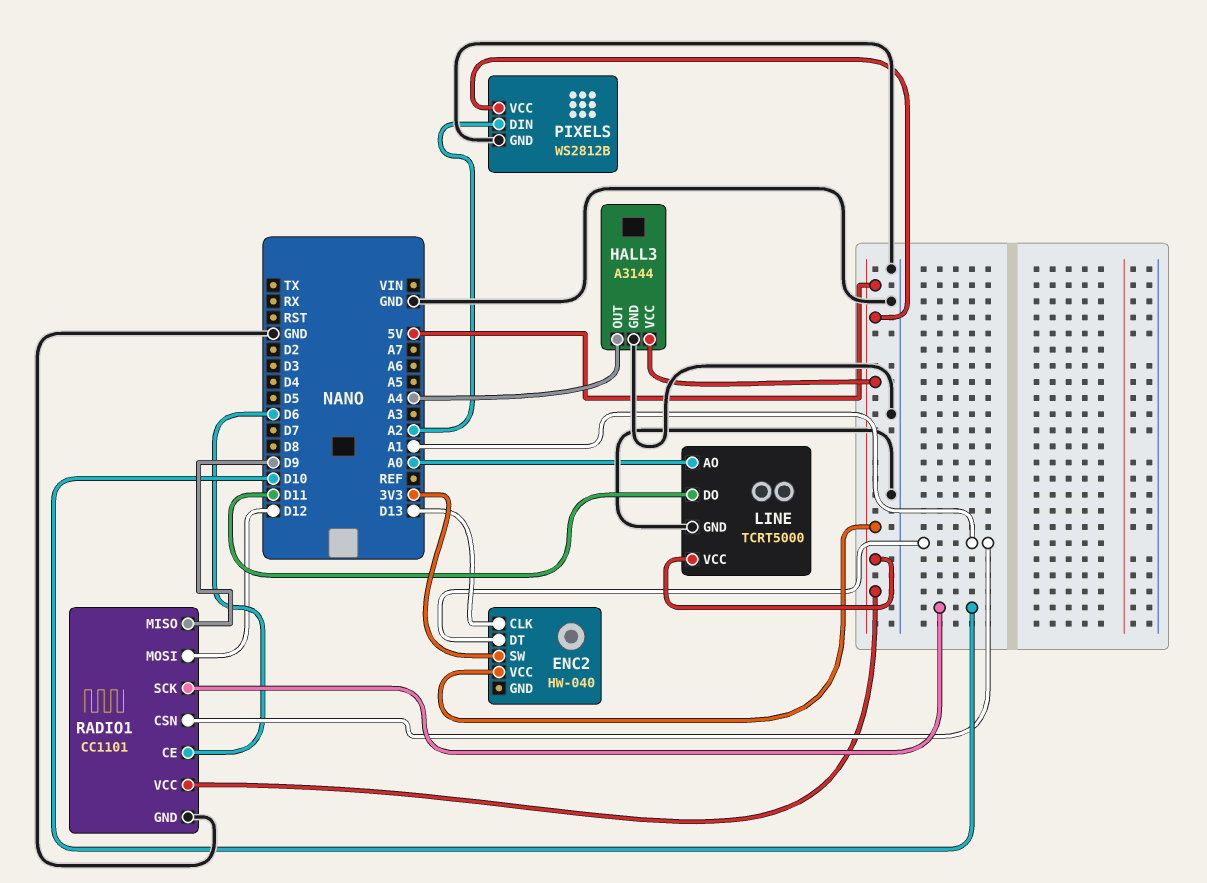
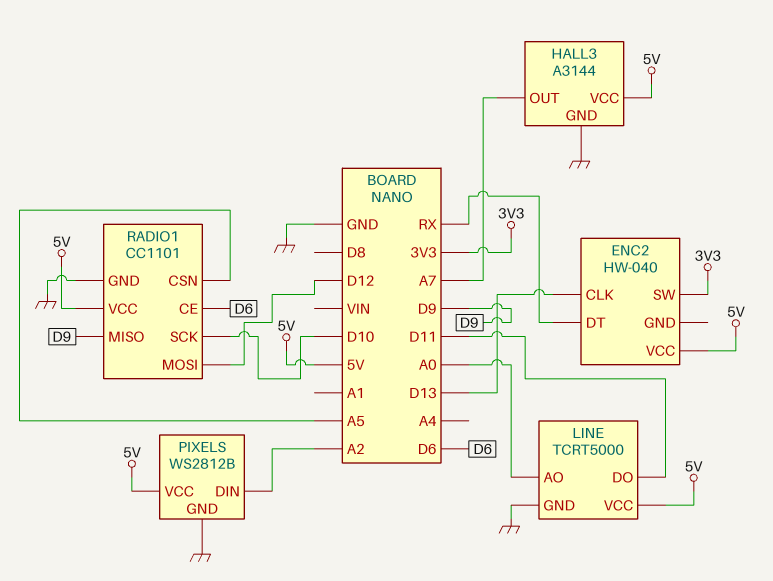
ENC2 pin DT: A1 -> RX
HALL3 pin OUT: A4 -> A7
RADIO1 pin CSN: A1 -> A5

